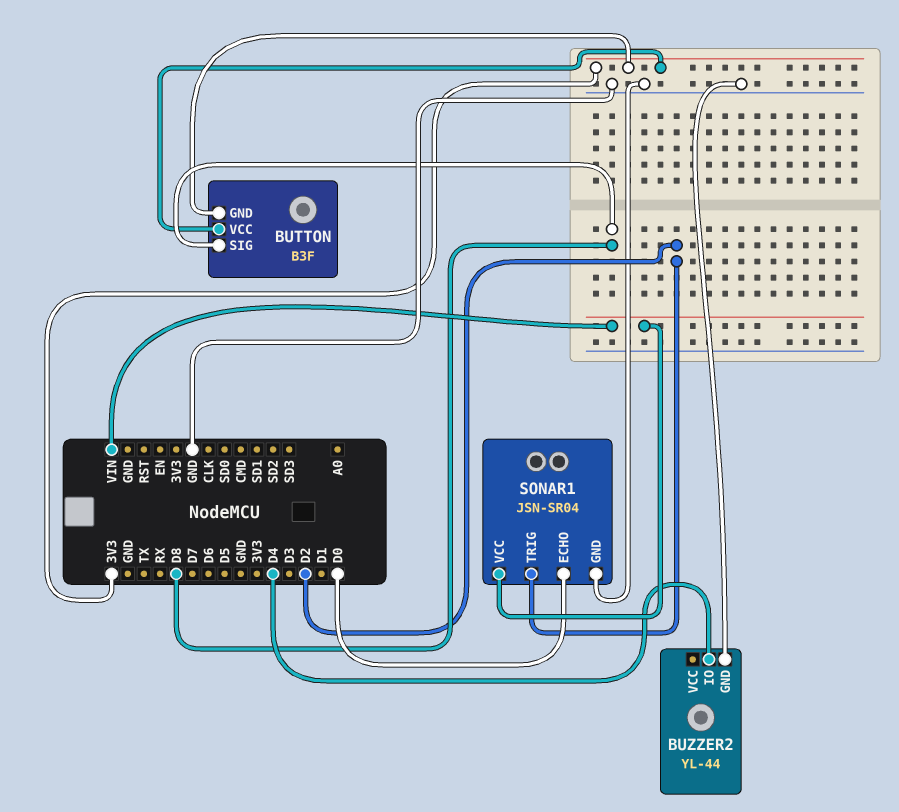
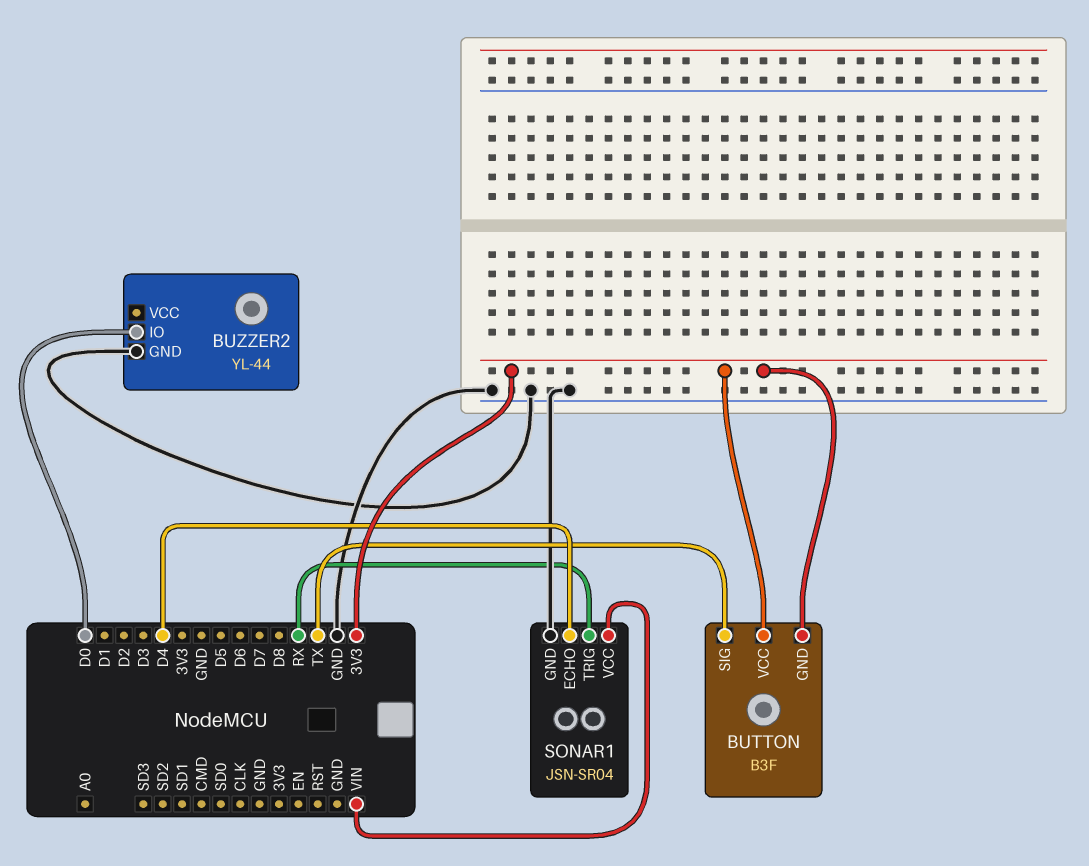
BUTTON pin SIG: D8 -> TX
BUZZER2 pin IO: D4 -> D0
SONAR1 pin ECHO: D0 -> D4
SONAR1 pin TRIG: D2 -> RX

